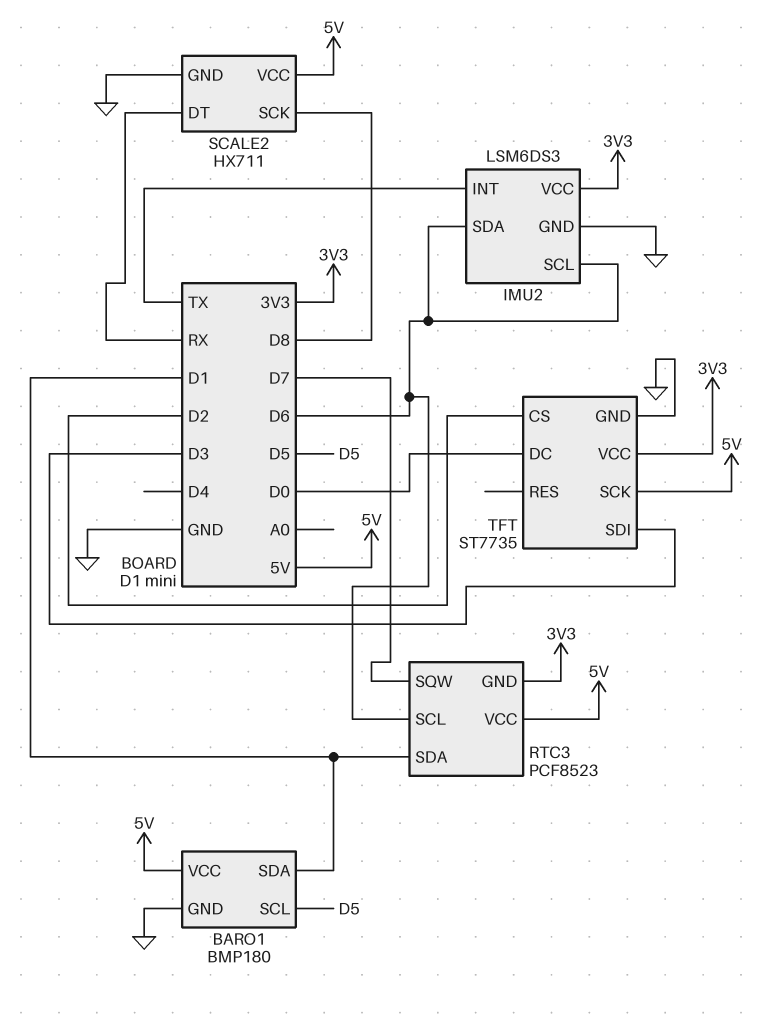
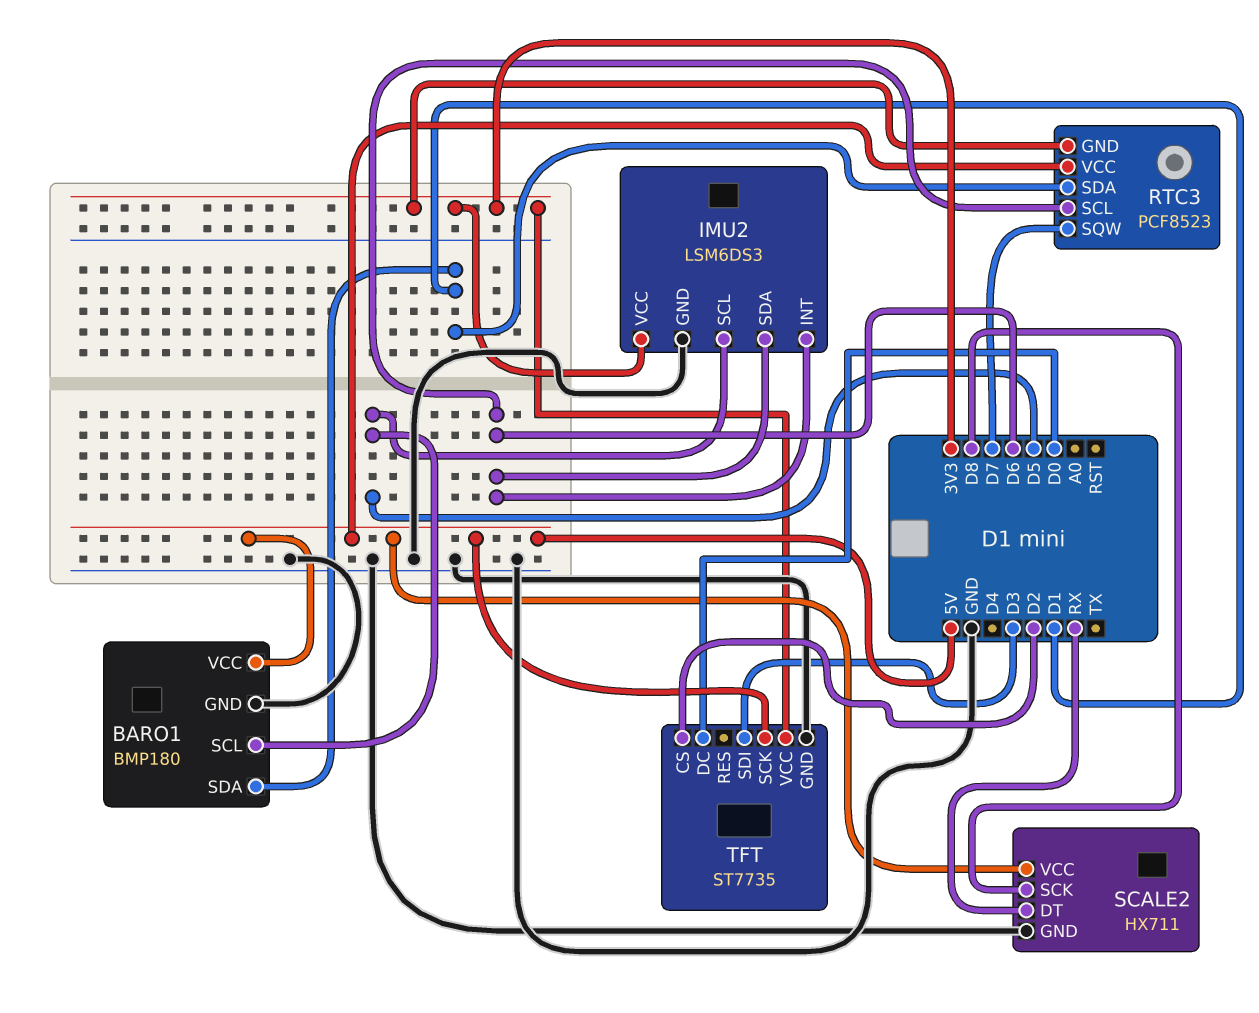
IMU2 pin INT: TX -> D6
IMU2 pin SCL: D6 -> D5

